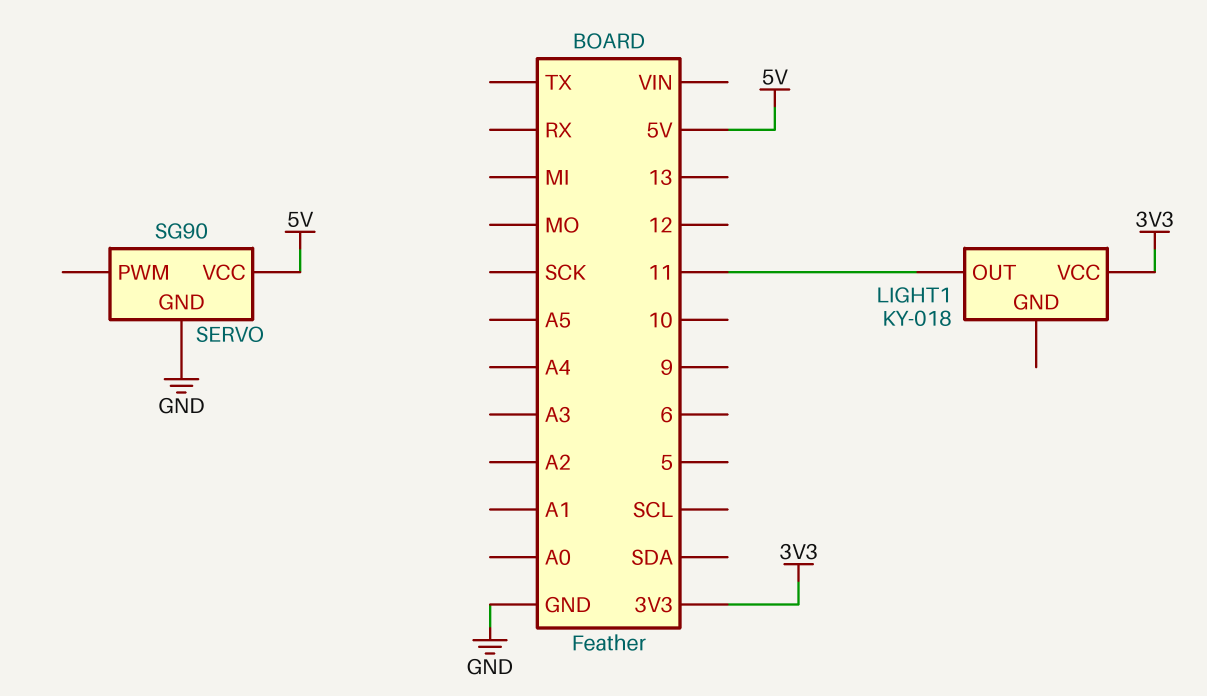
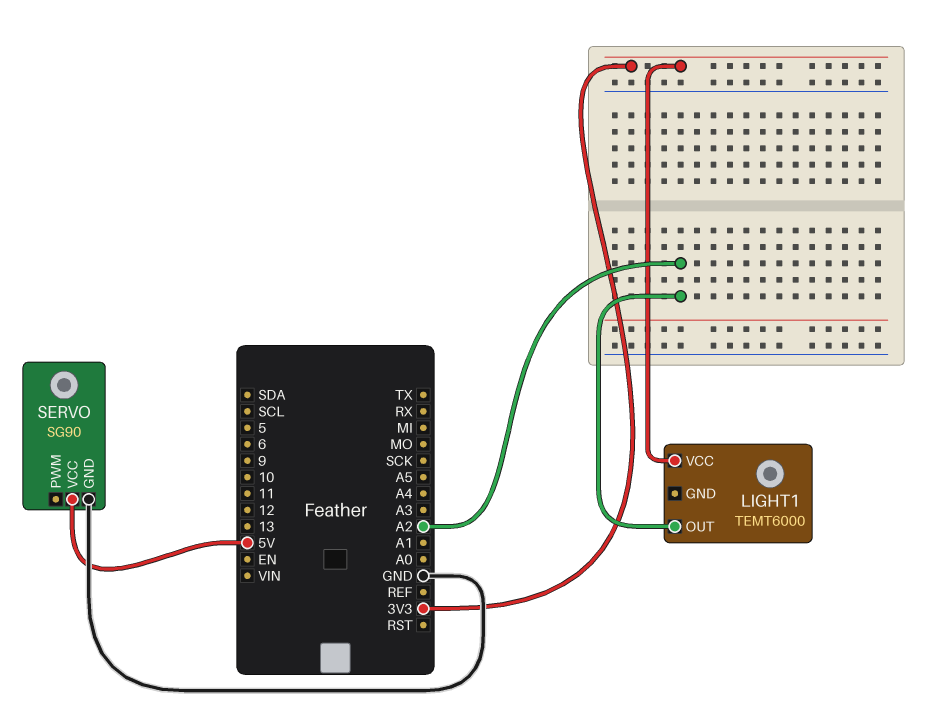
LIGHT1: KY-018 -> TEMT6000
LIGHT1 pin OUT: 11 -> A2

